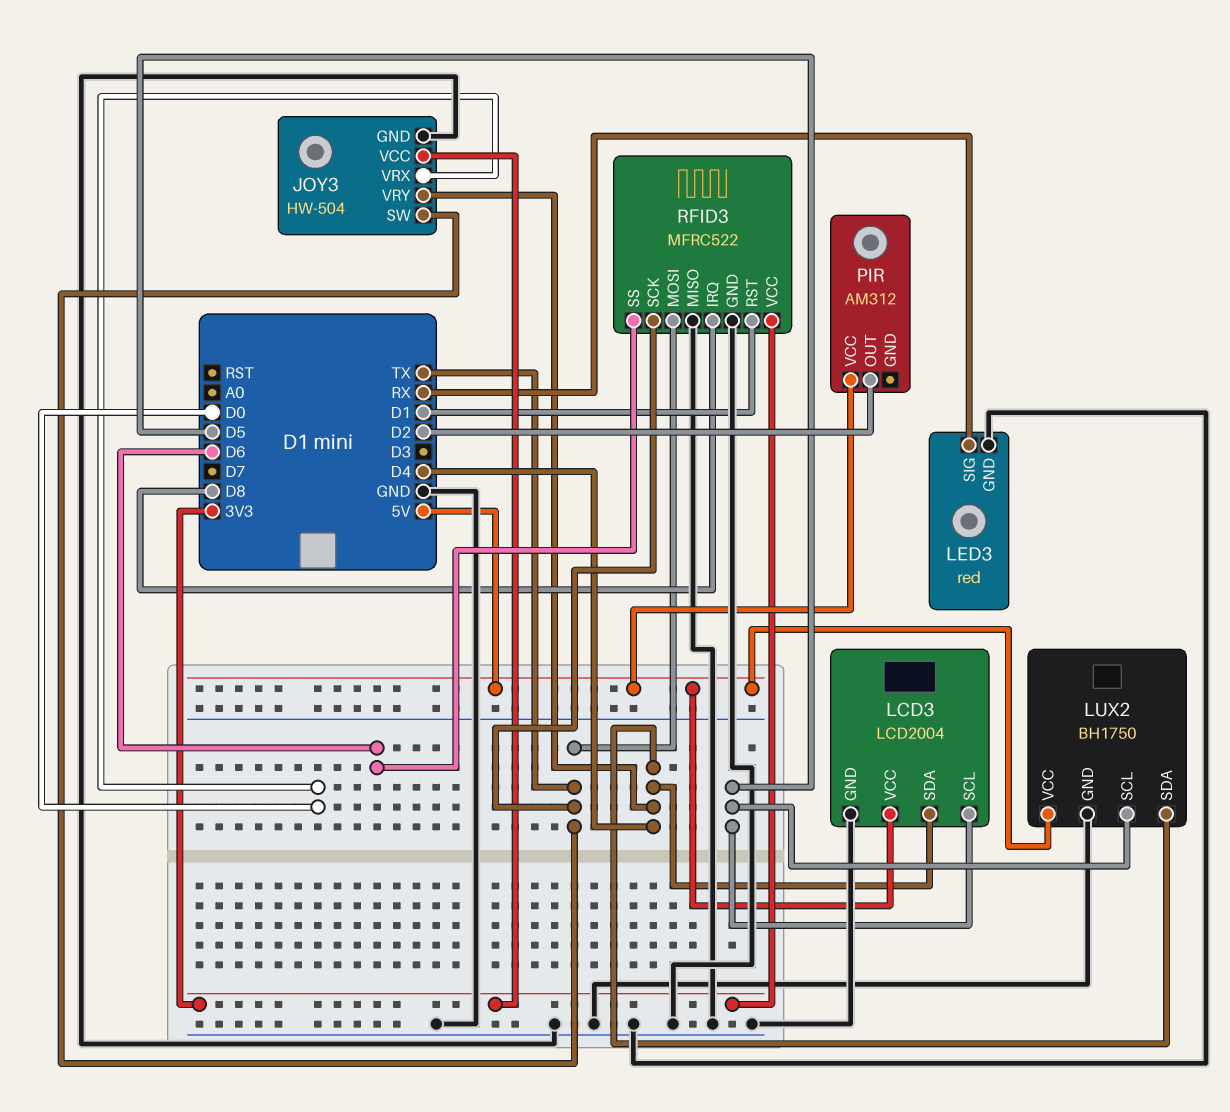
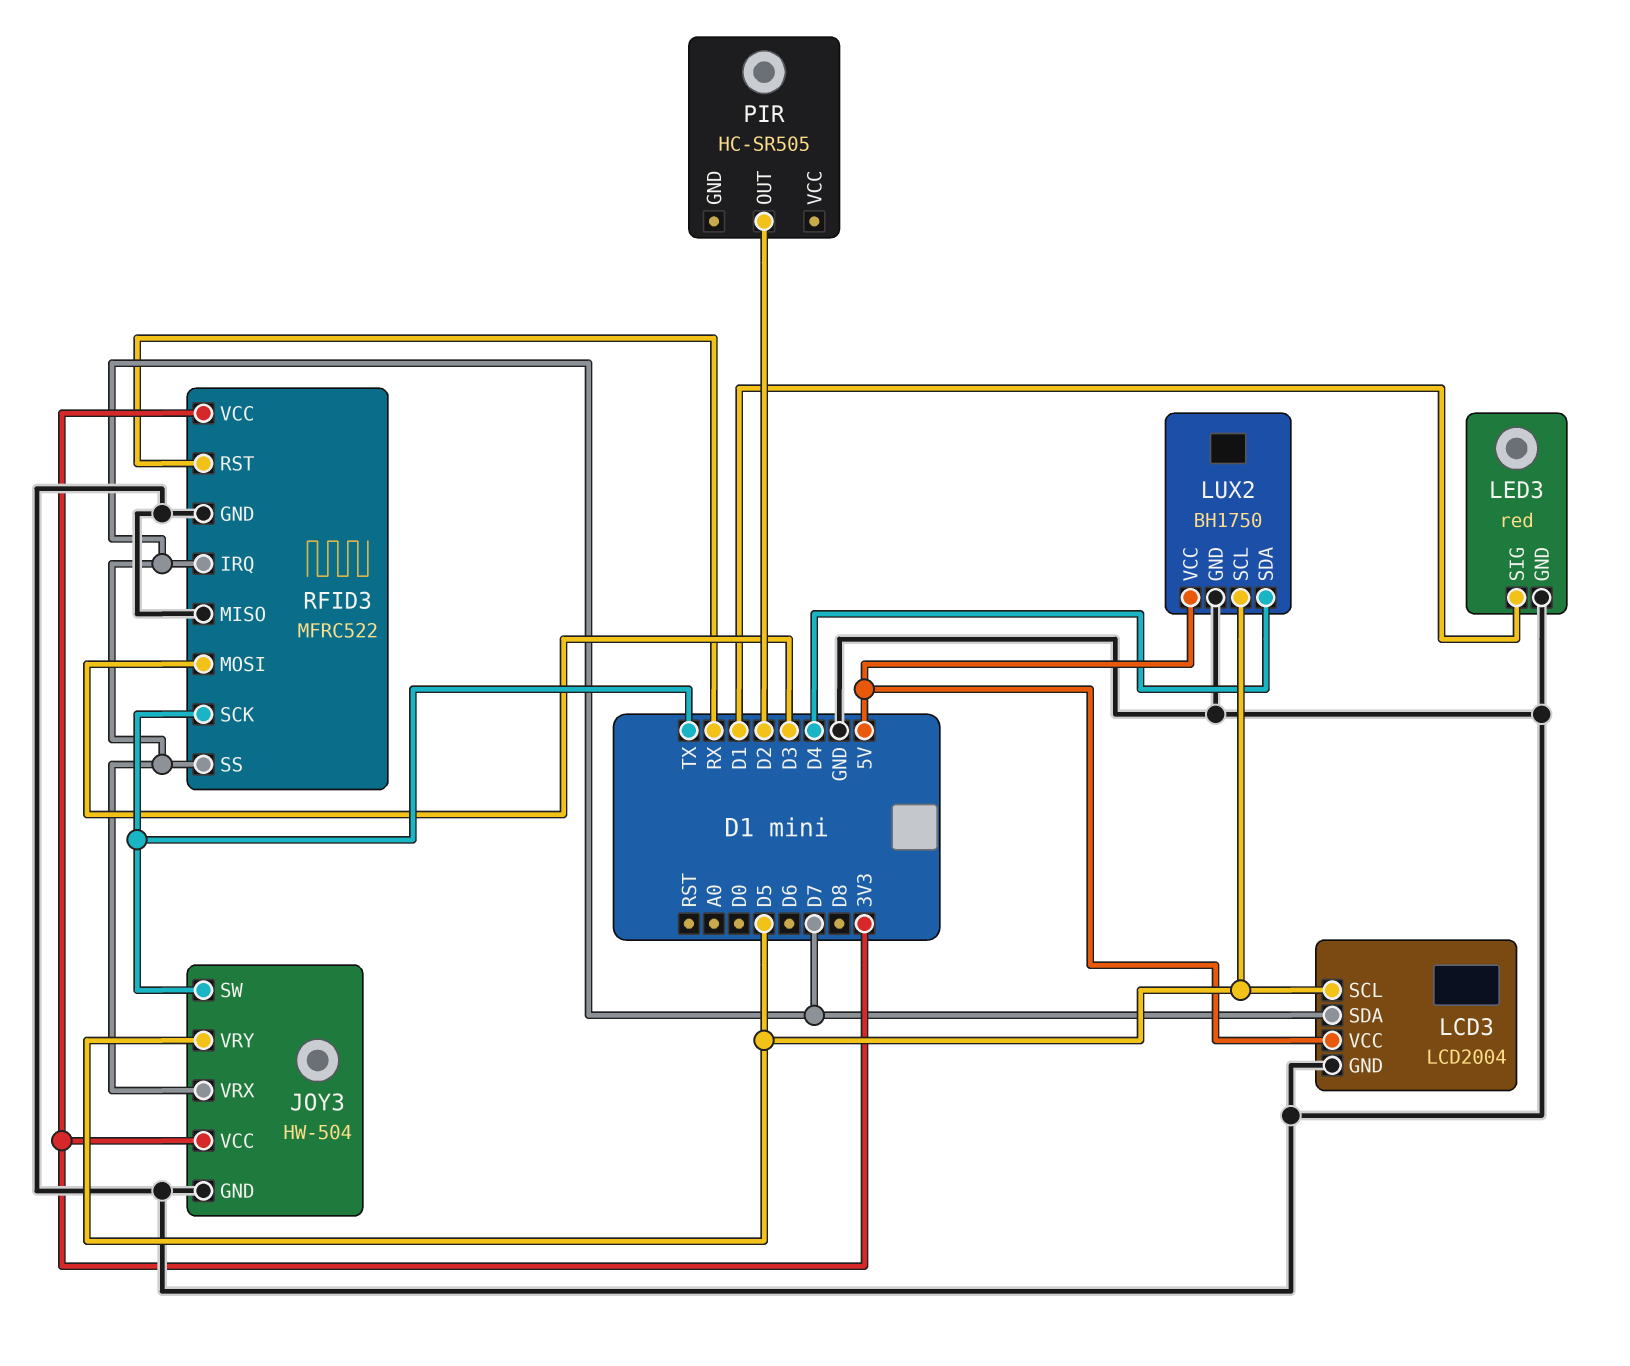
JOY3 pin VRX: D0 -> D7
JOY3 pin VRY: D4 -> D5
LCD3 pin SDA: D4 -> D7
LED3 pin SIG: RX -> D1
PIR: AM312 -> HC-SR505
PIR pin VCC: 5V -> none
RFID3 pin IRQ: D8 -> D7
RFID3 pin MOSI: TX -> D3
RFID3 pin RST: D1 -> RX
RFID3 pin SS: D6 -> D7

